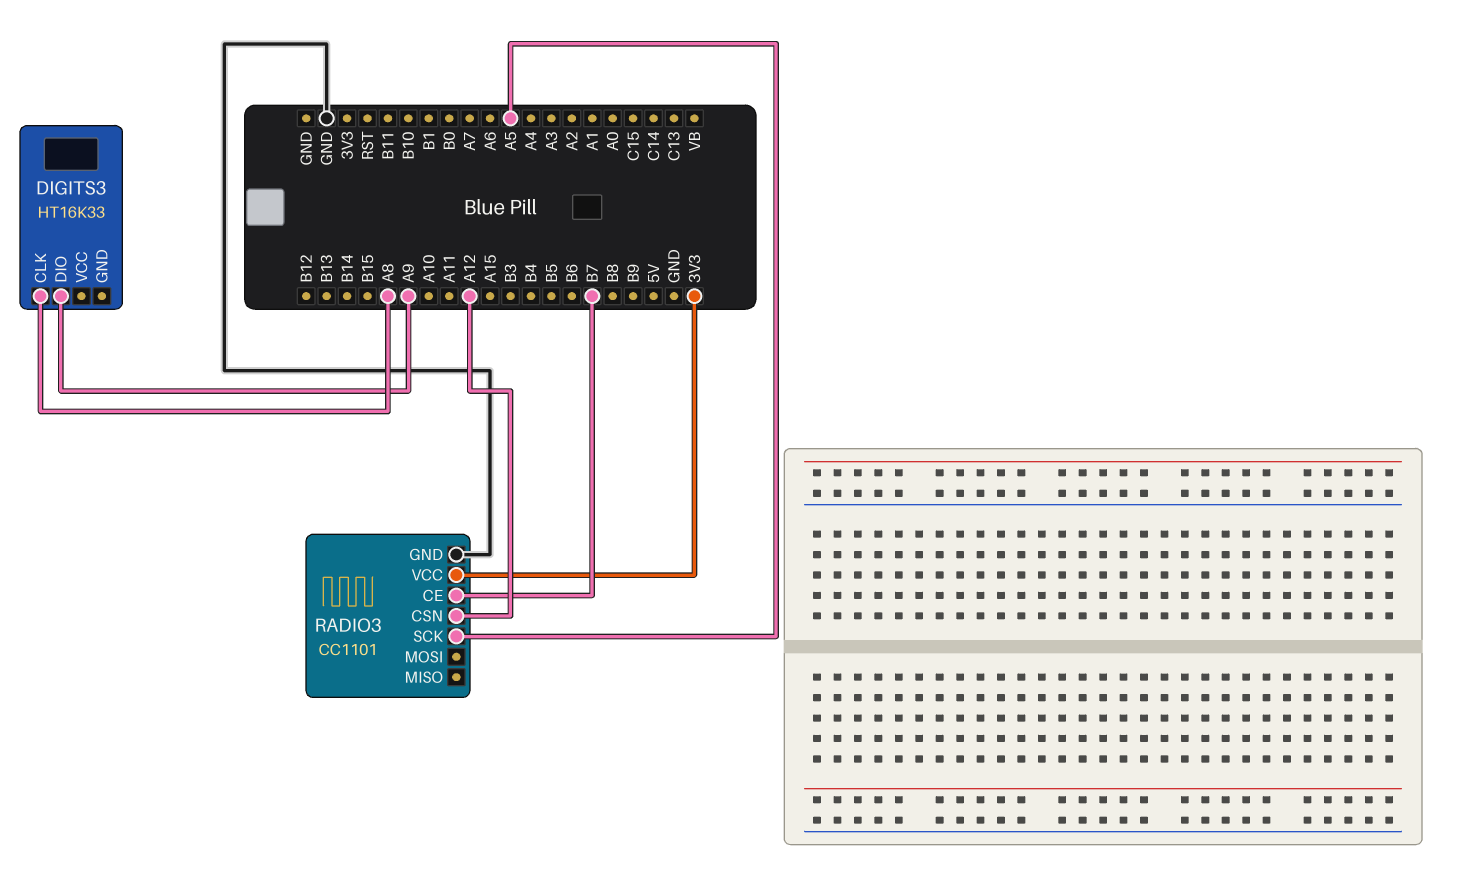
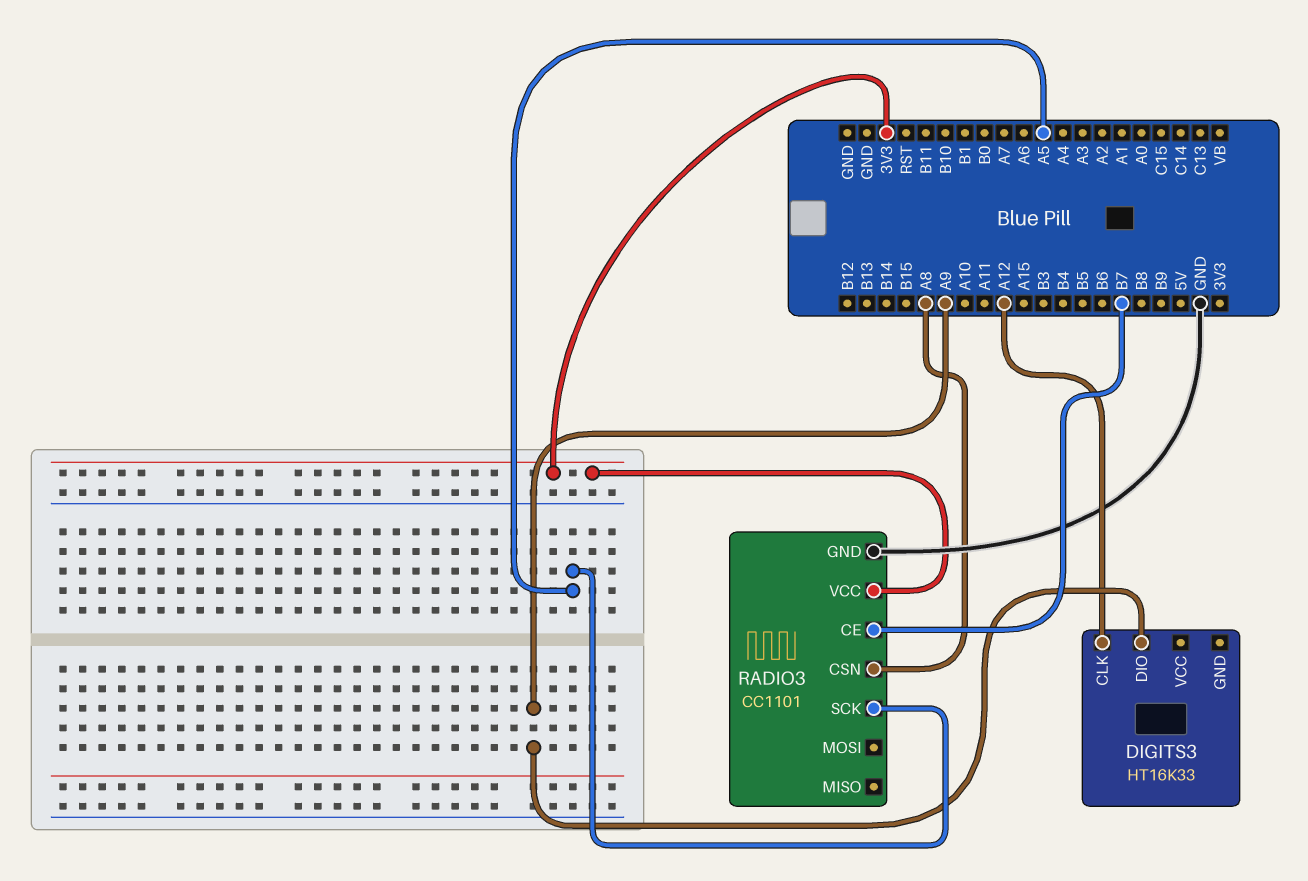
DIGITS3 pin CLK: A8 -> A12
RADIO3 pin CSN: A12 -> A8

